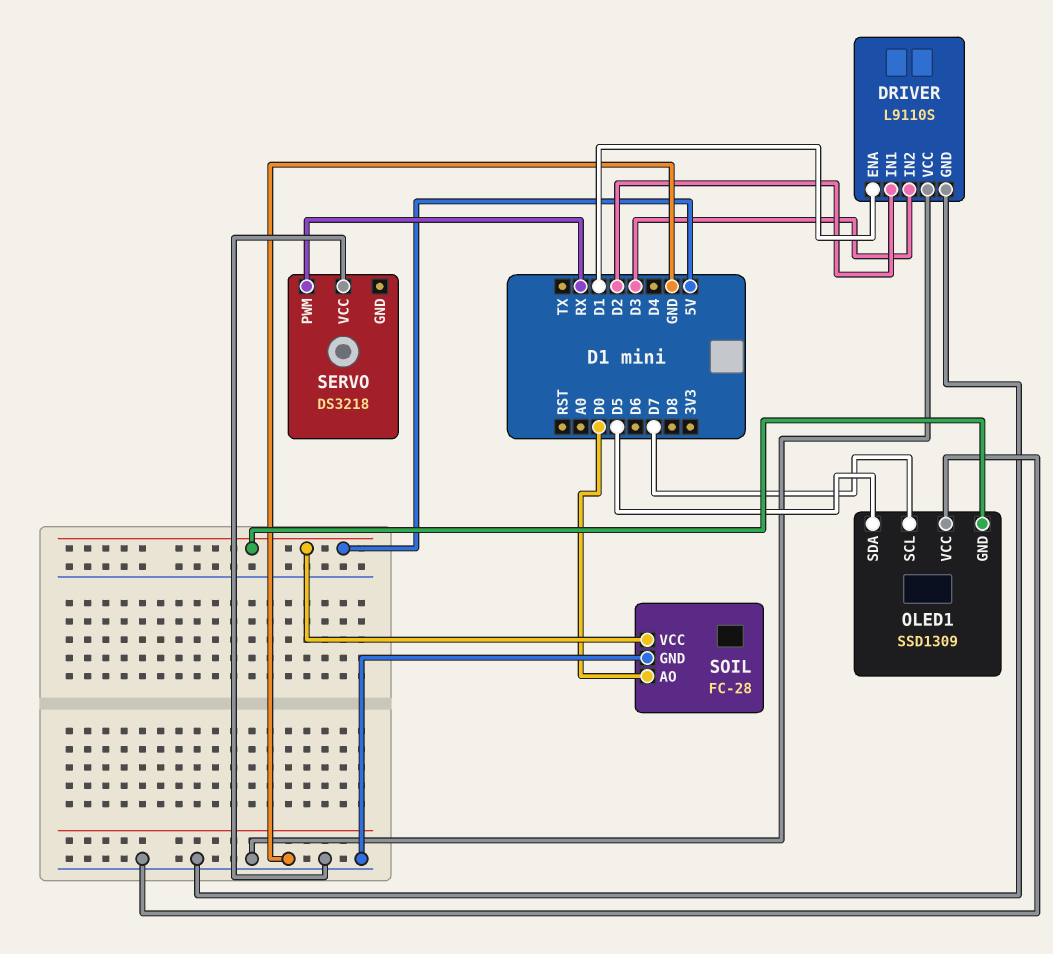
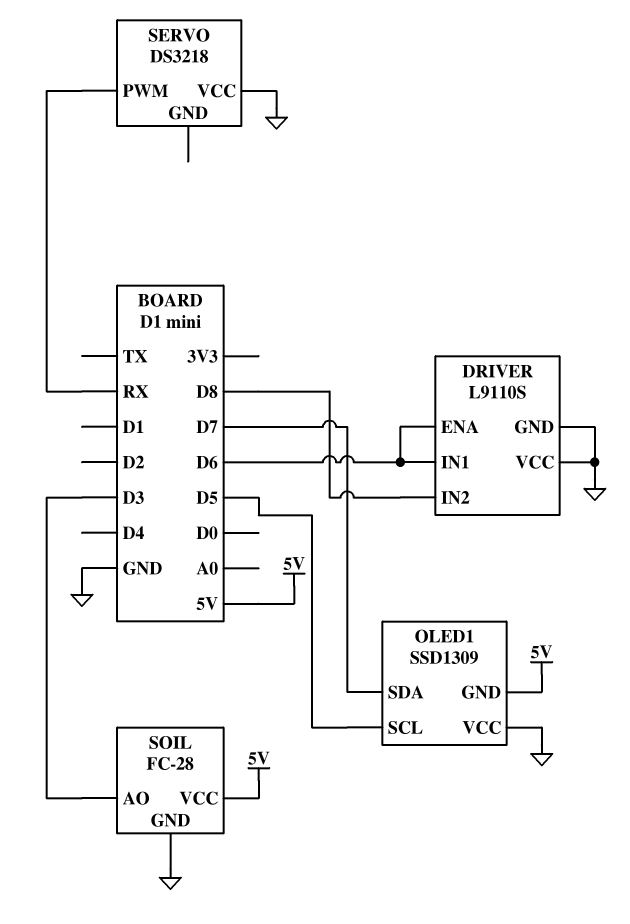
DRIVER pin ENA: D1 -> D6
DRIVER pin IN1: D2 -> D6
DRIVER pin IN2: D3 -> D8
OLED1 pin SCL: D7 -> D5
OLED1 pin SDA: D5 -> D7
SOIL pin AO: D0 -> D3

